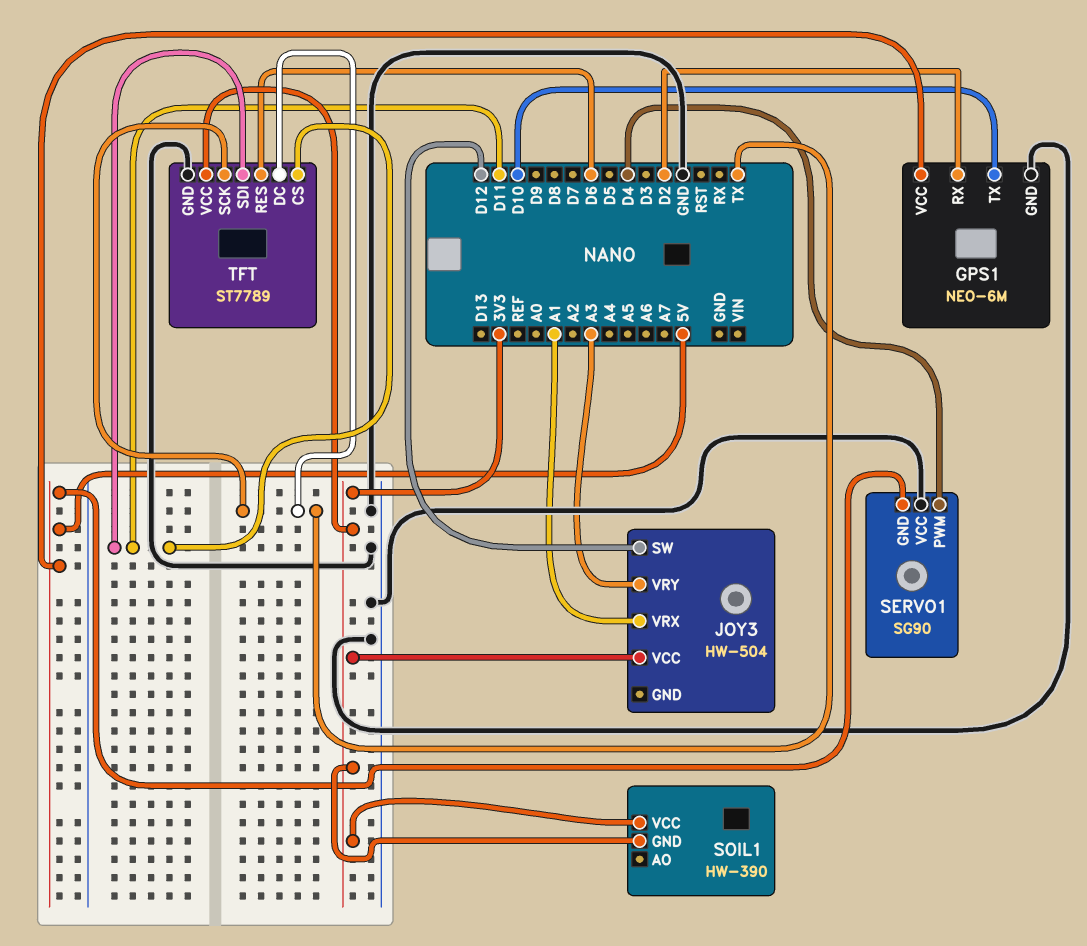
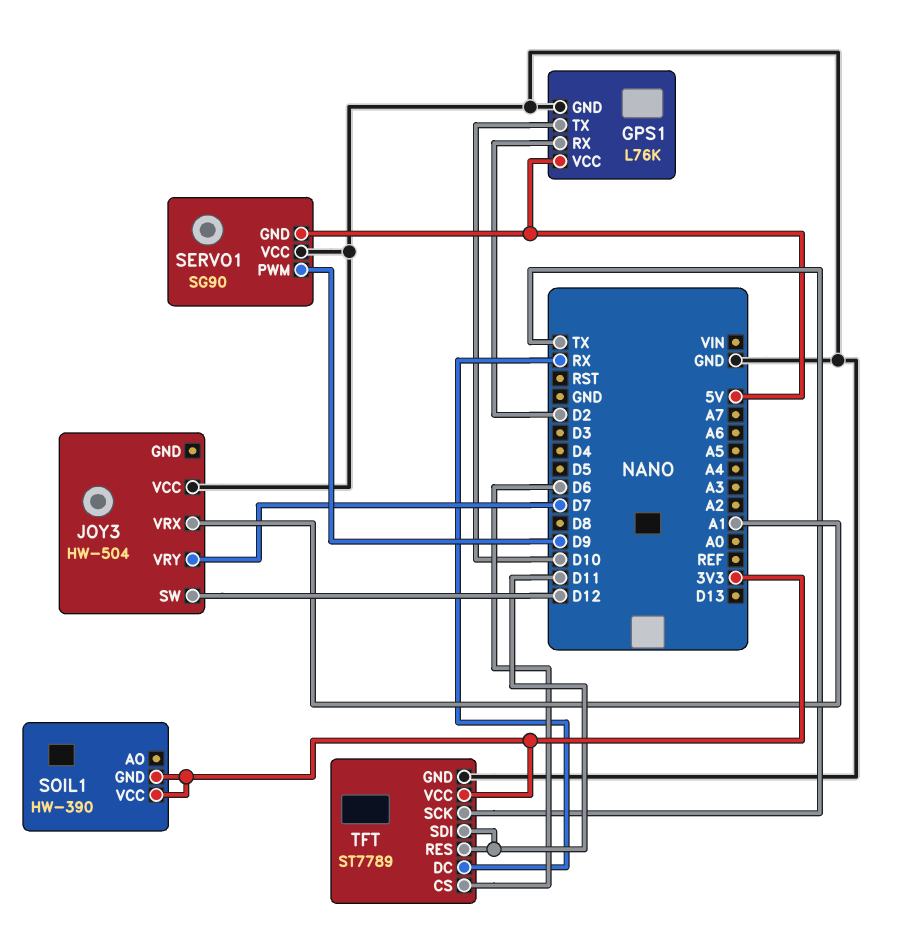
GPS1: NEO-6M -> L76K
JOY3 pin VCC: 3V3 -> GND
JOY3 pin VRY: A3 -> D7
SERVO1 pin PWM: D4 -> D9
TFT pin CS: D11 -> D6
TFT pin DC: TX -> RX
TFT pin RES: D6 -> D11

